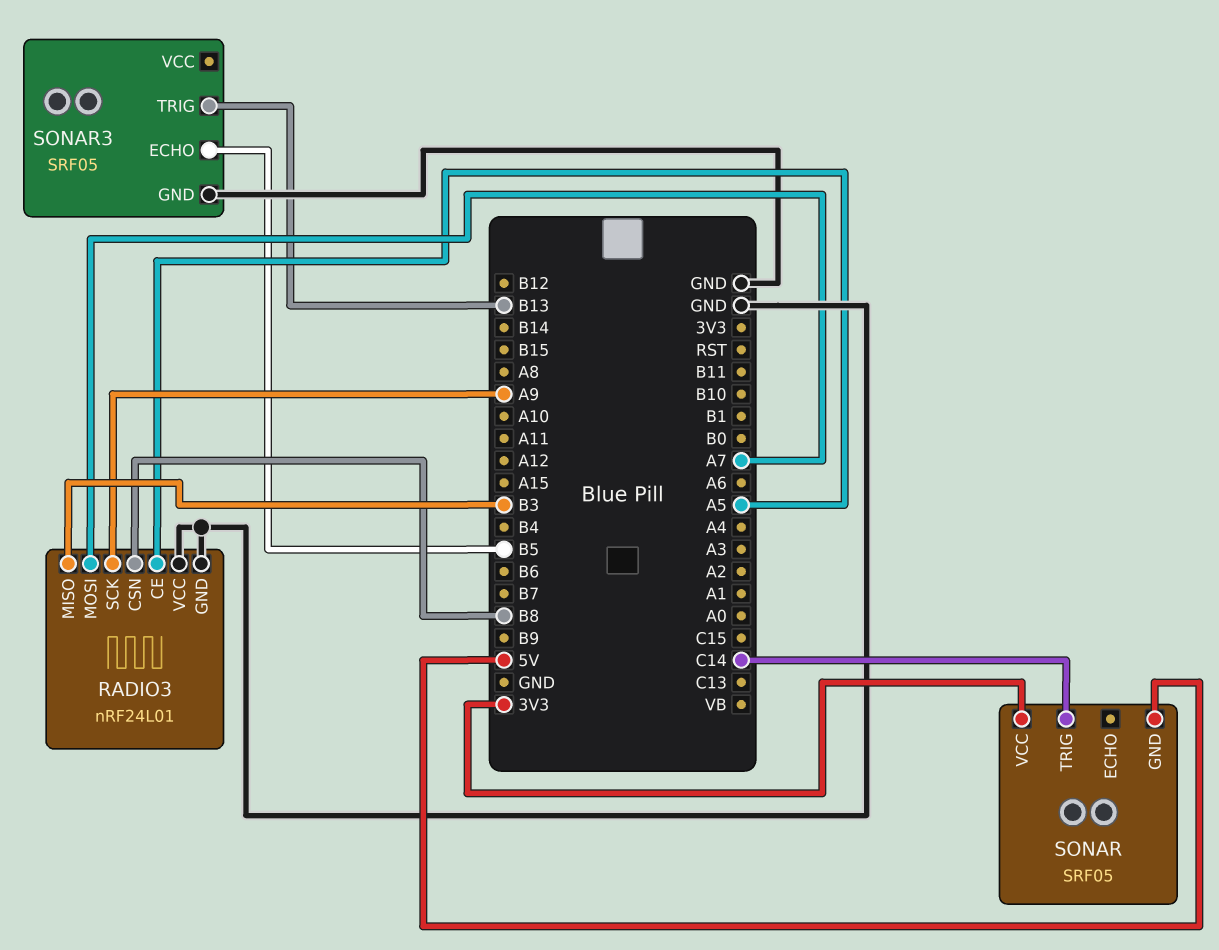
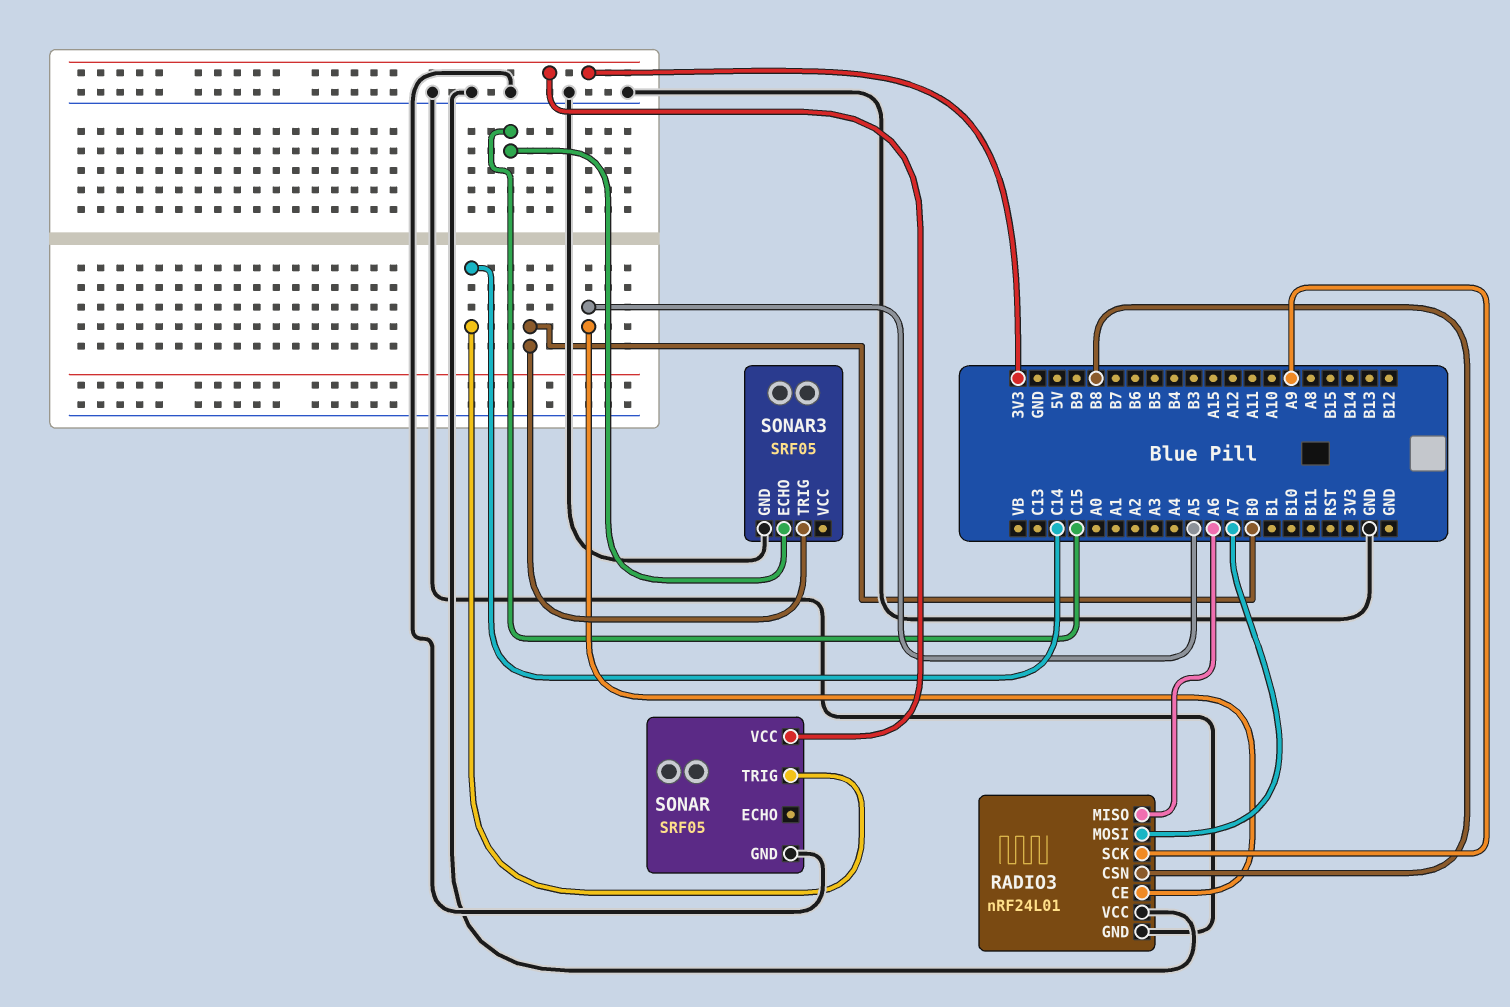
RADIO3 pin MISO: B3 -> A6
SONAR pin GND: 5V -> GND
SONAR3 pin ECHO: B5 -> C15
SONAR3 pin TRIG: B13 -> B0

